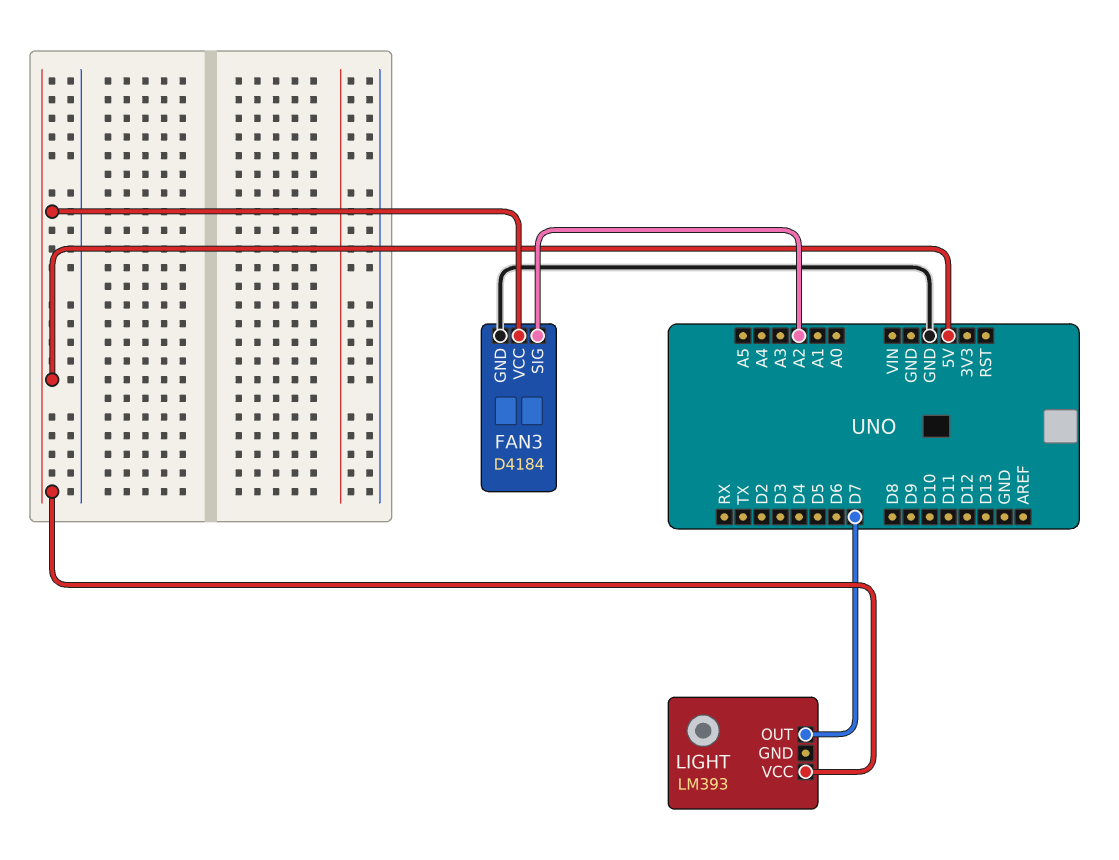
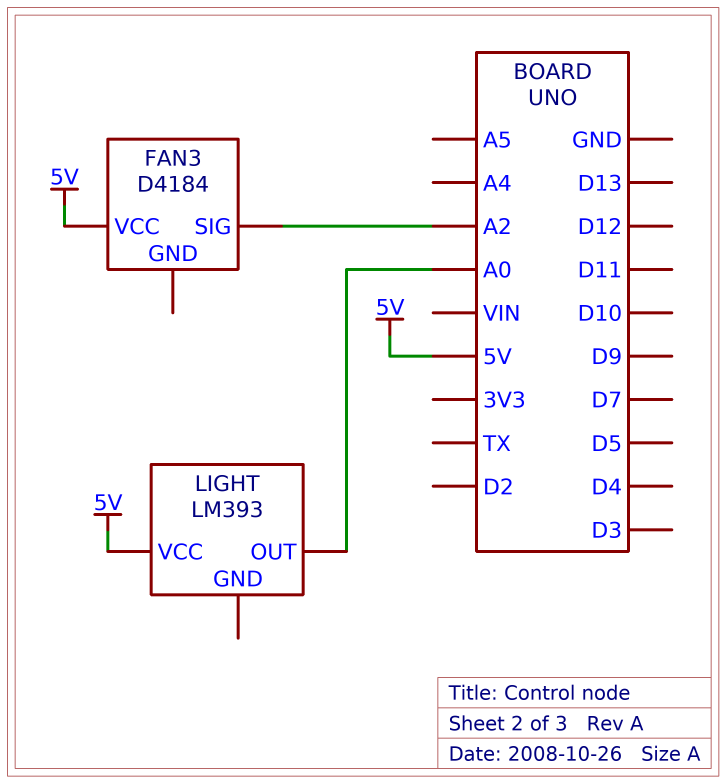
FAN3 pin GND: GND -> none
LIGHT pin OUT: D7 -> A0

